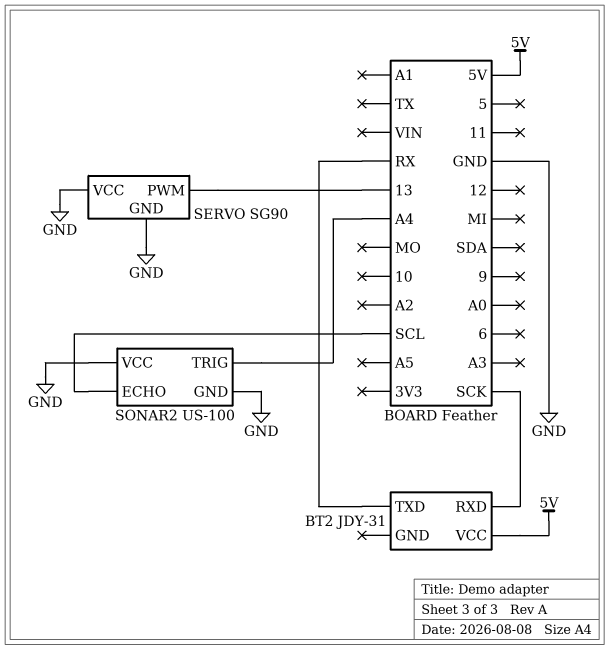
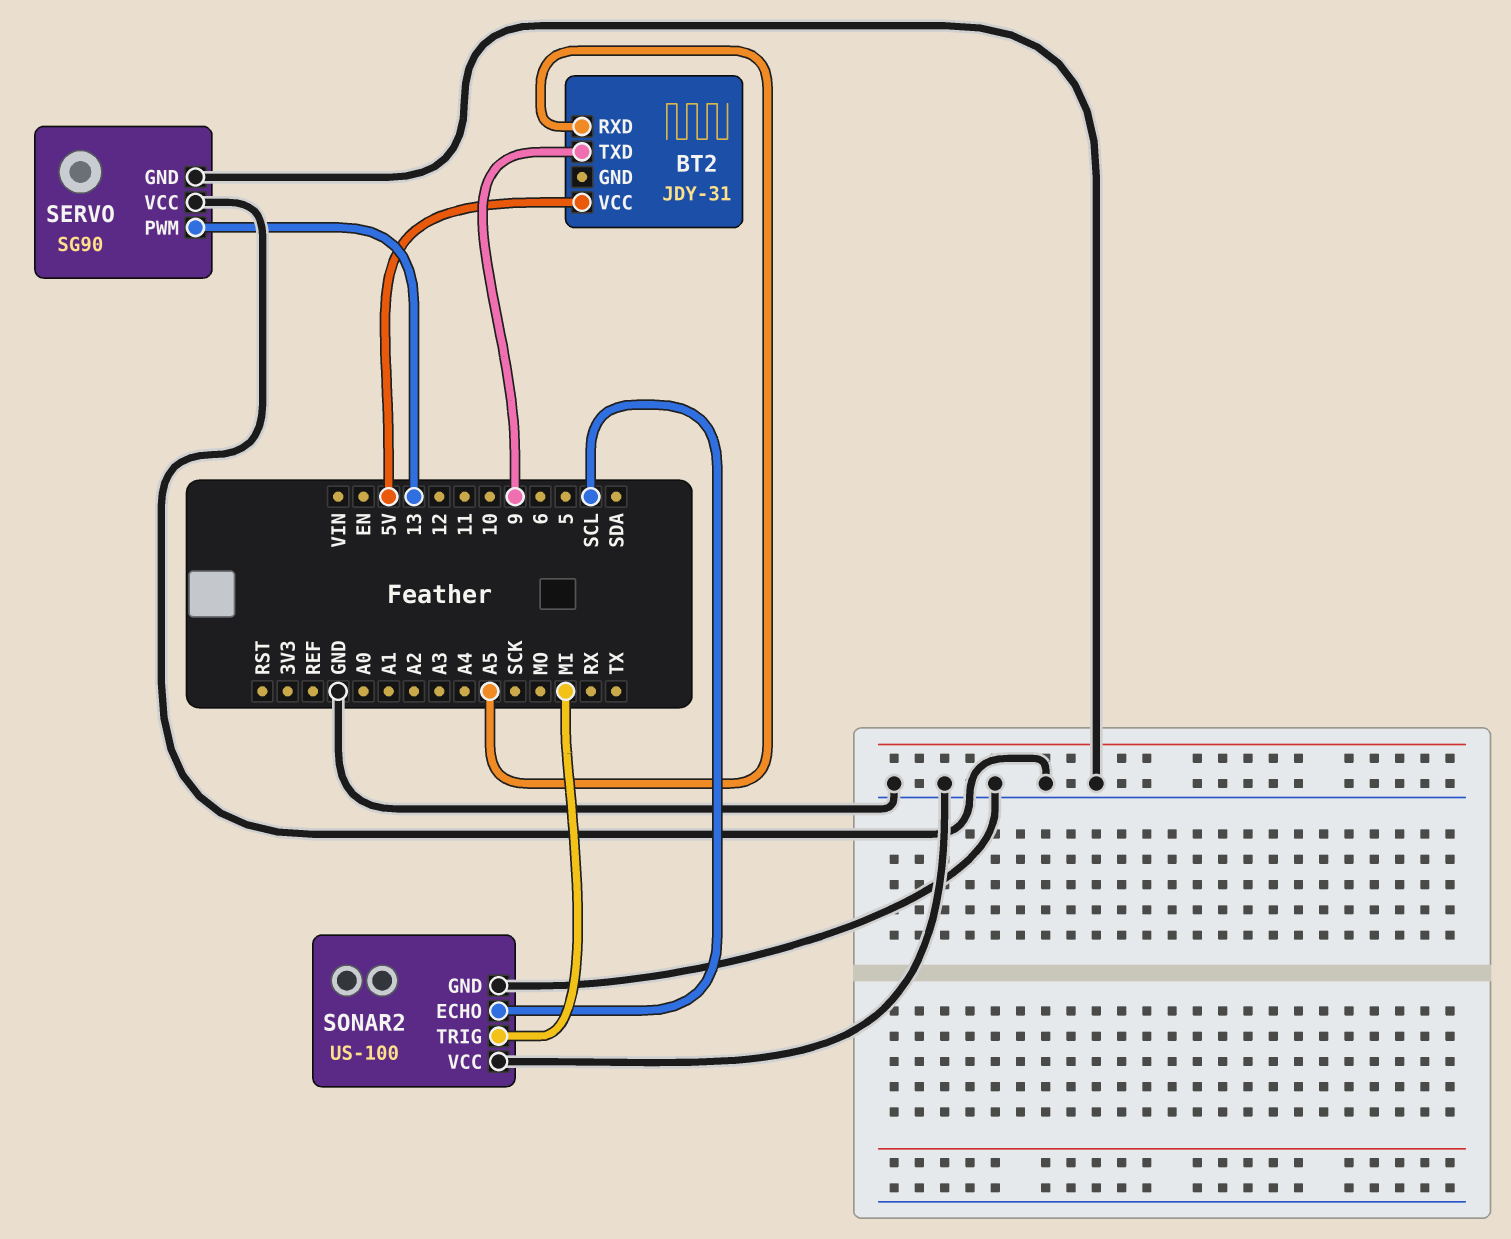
BT2 pin RXD: SCK -> A5
BT2 pin TXD: RX -> 9
SONAR2 pin TRIG: A4 -> MI

